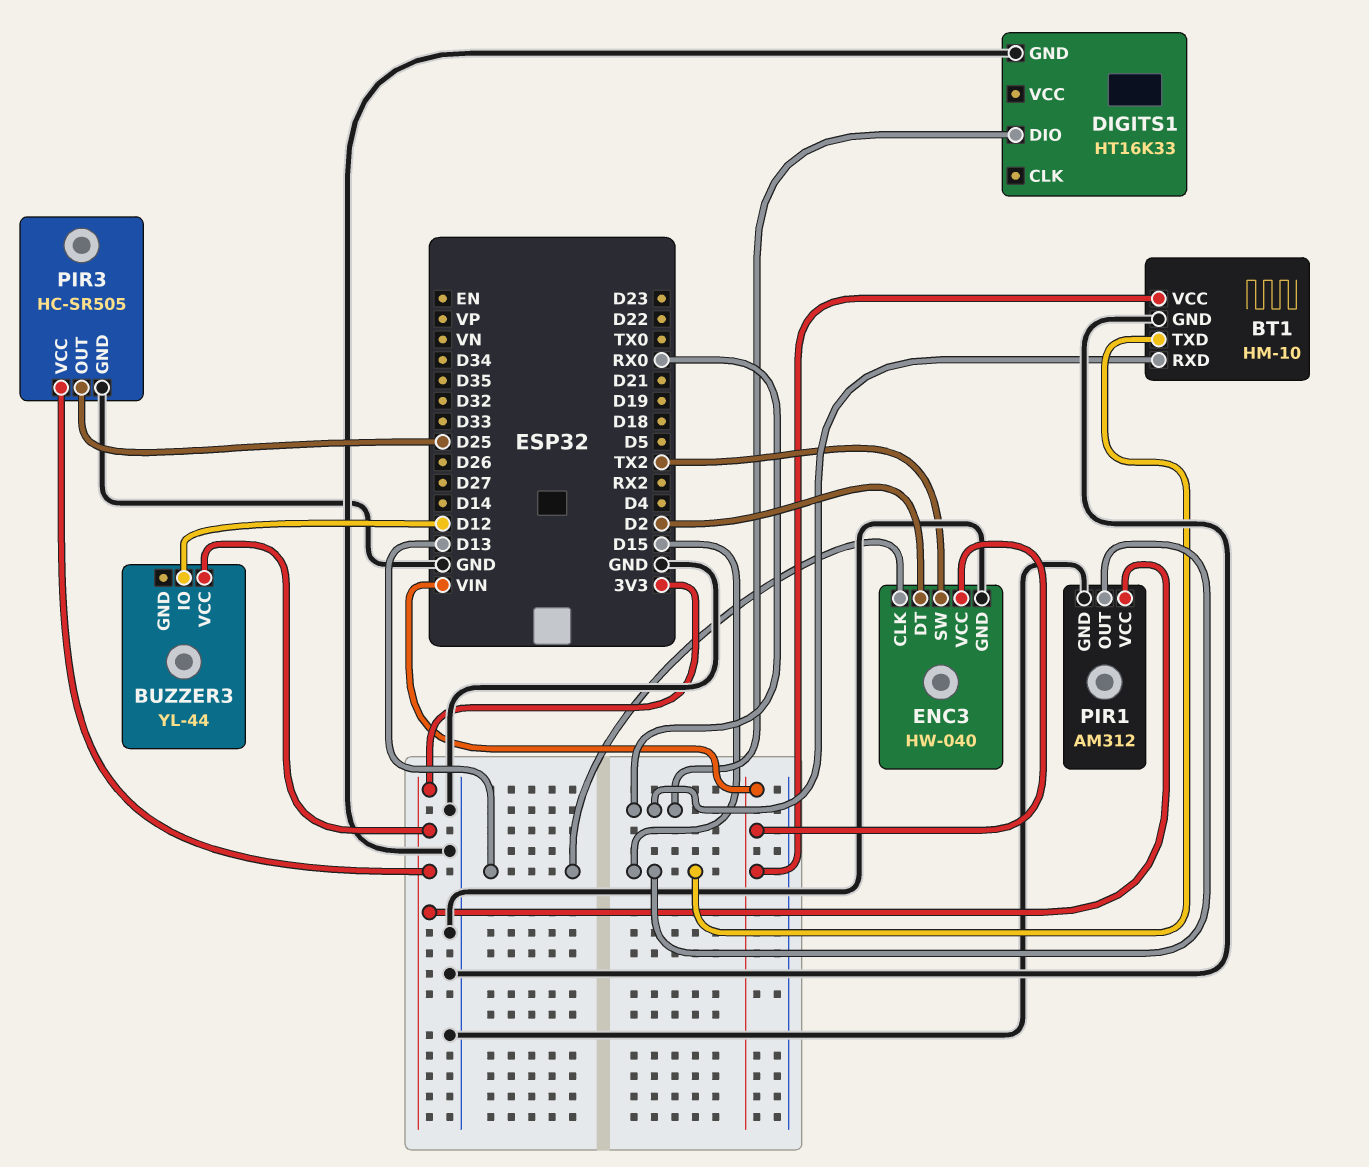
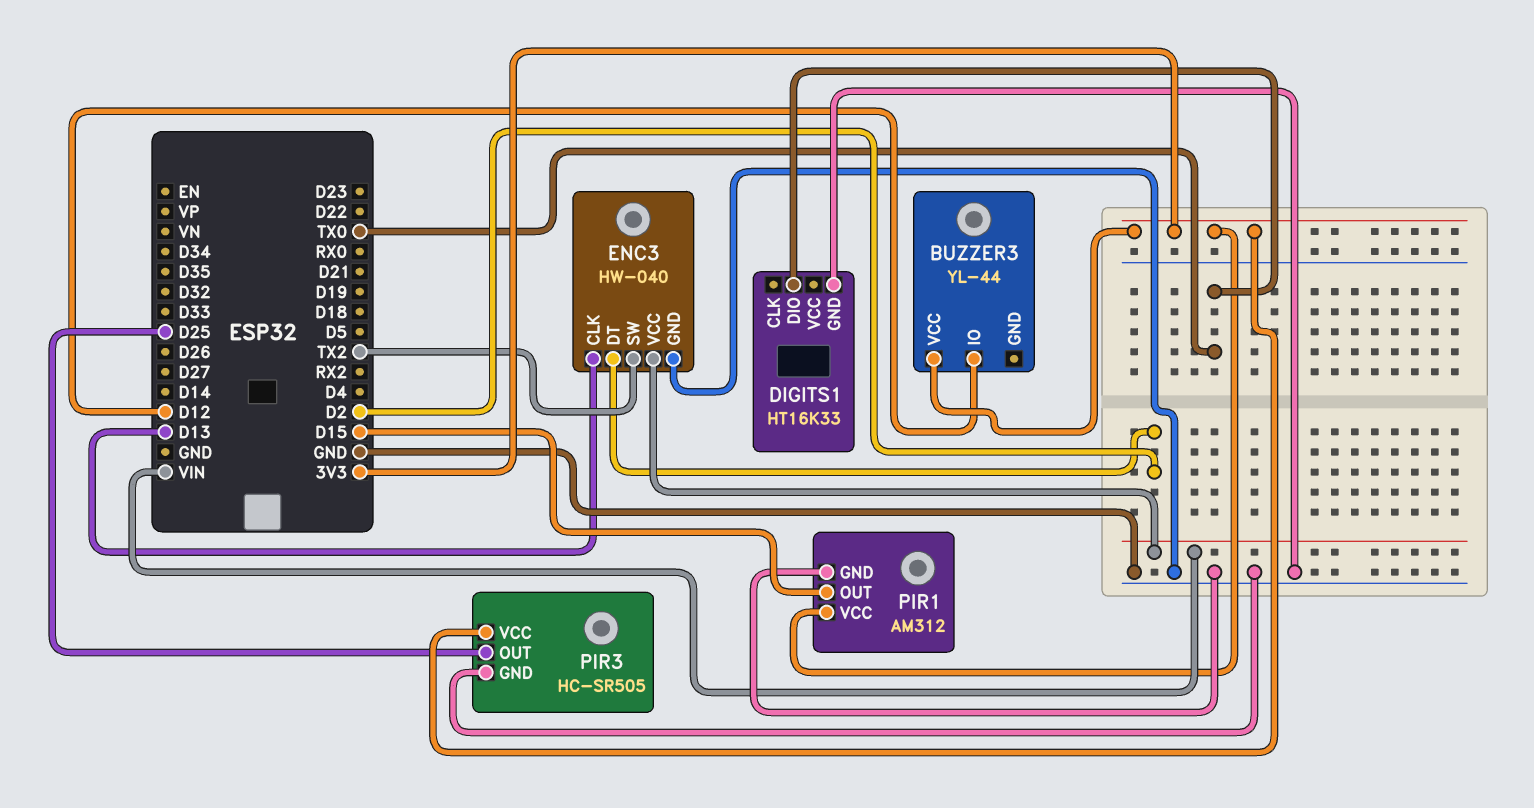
BT1: HM-10 -> none
BT1 pin GND: GND -> none
BT1 pin RXD: RX0 -> none
BT1 pin TXD: D15 -> none
BT1 pin VCC: VIN -> none
DIGITS1 pin DIO: RX0 -> TX0

